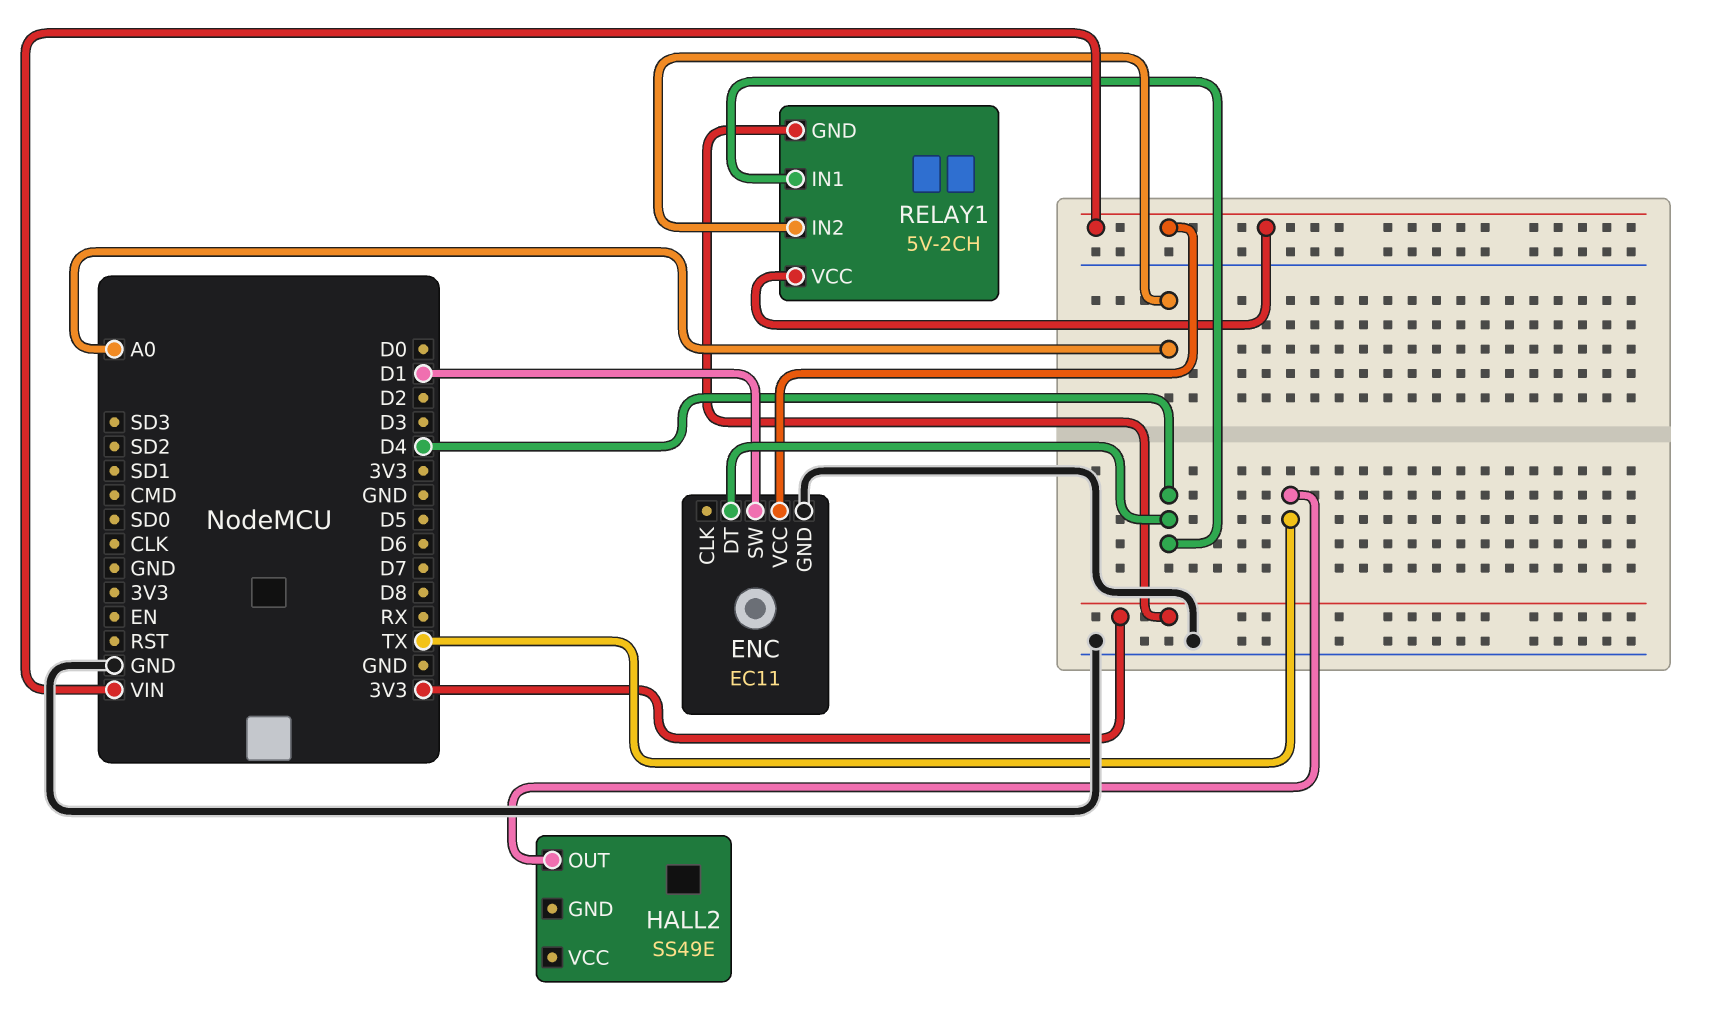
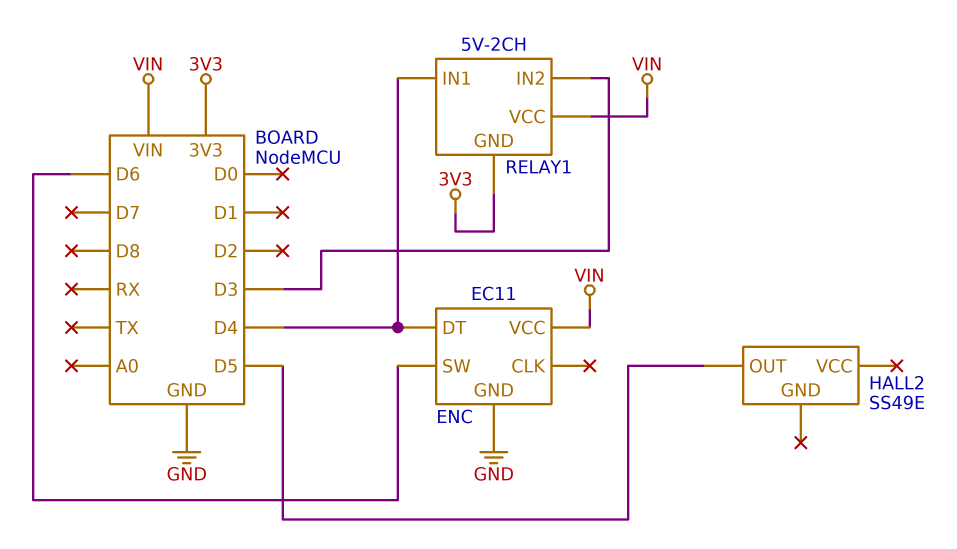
ENC pin SW: D1 -> D6
HALL2 pin OUT: TX -> D5
RELAY1 pin IN2: A0 -> D3

